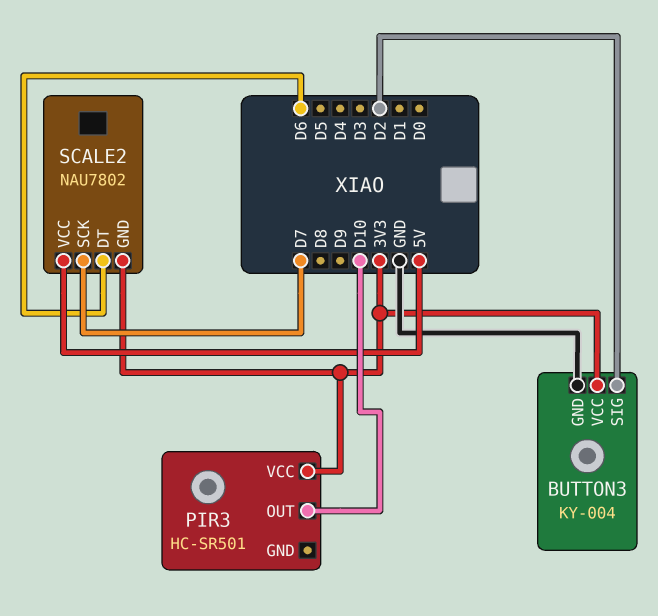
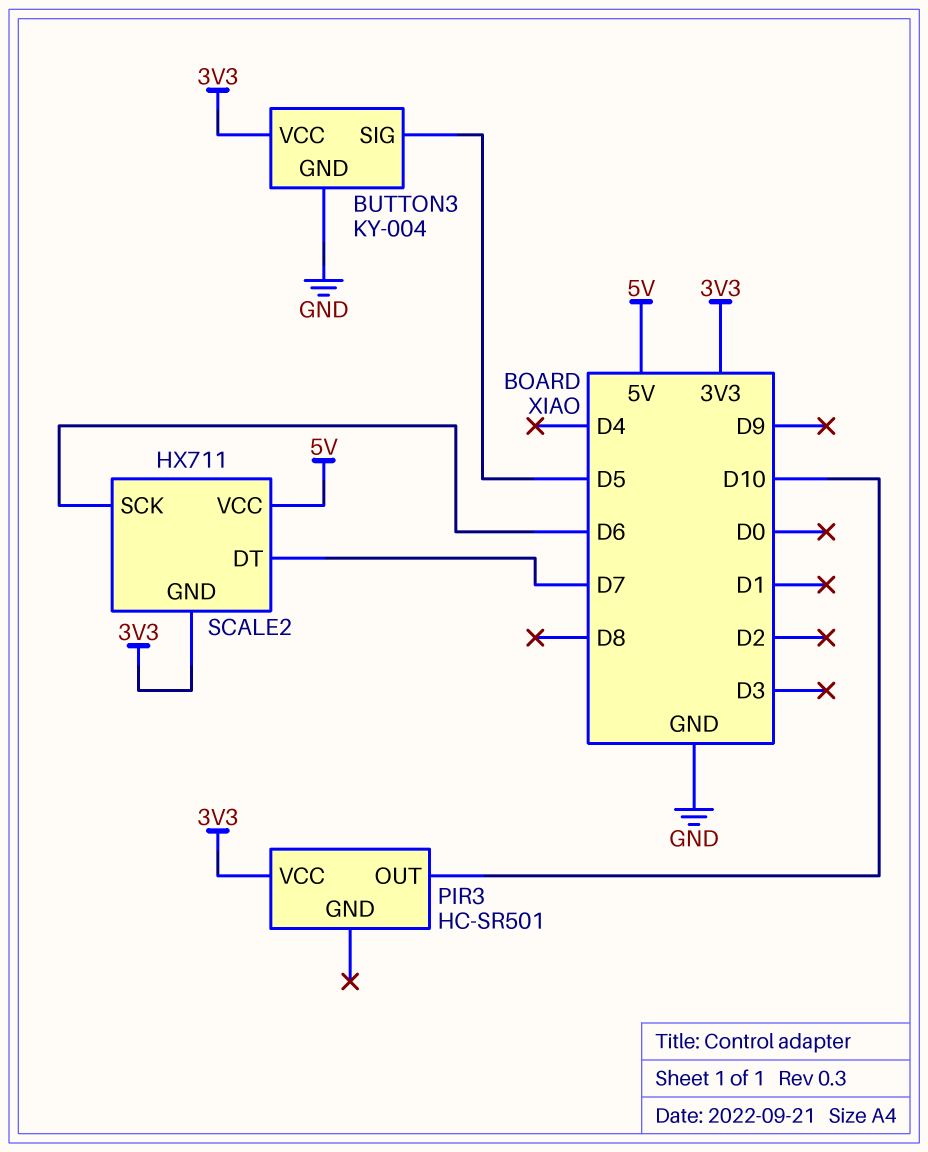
BUTTON3 pin SIG: D2 -> D5
SCALE2: NAU7802 -> HX711
SCALE2 pin DT: D6 -> D7
SCALE2 pin SCK: D7 -> D6

